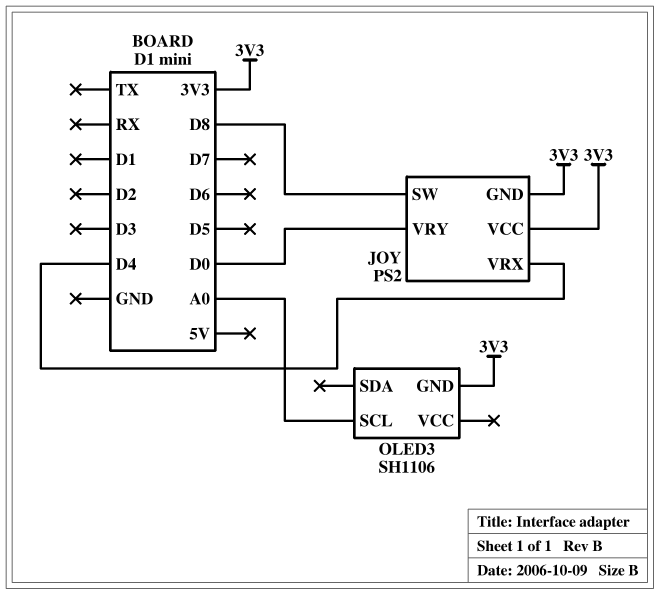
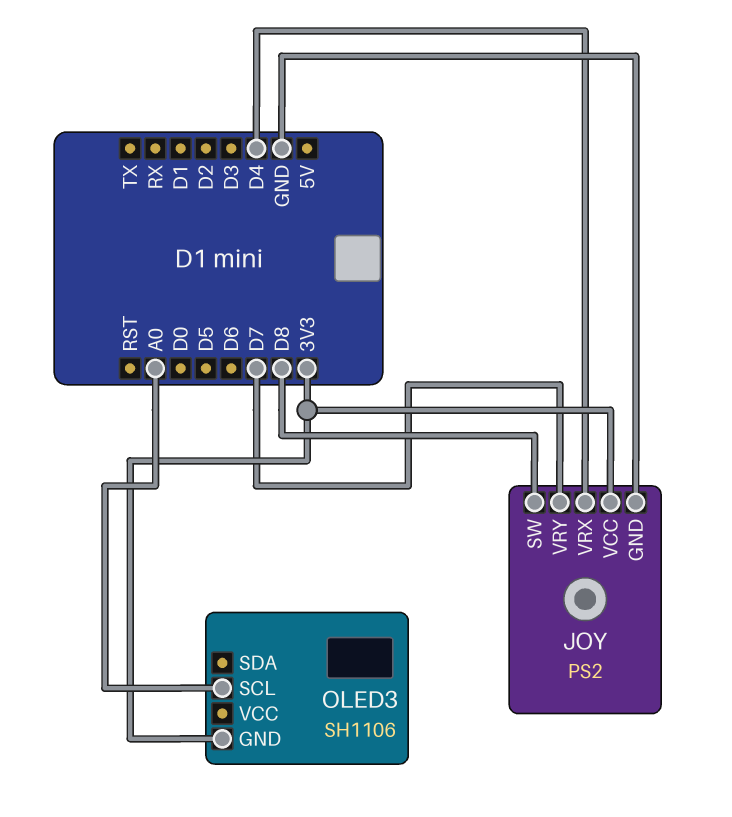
JOY pin GND: 3V3 -> GND
JOY pin VRY: D0 -> D7

